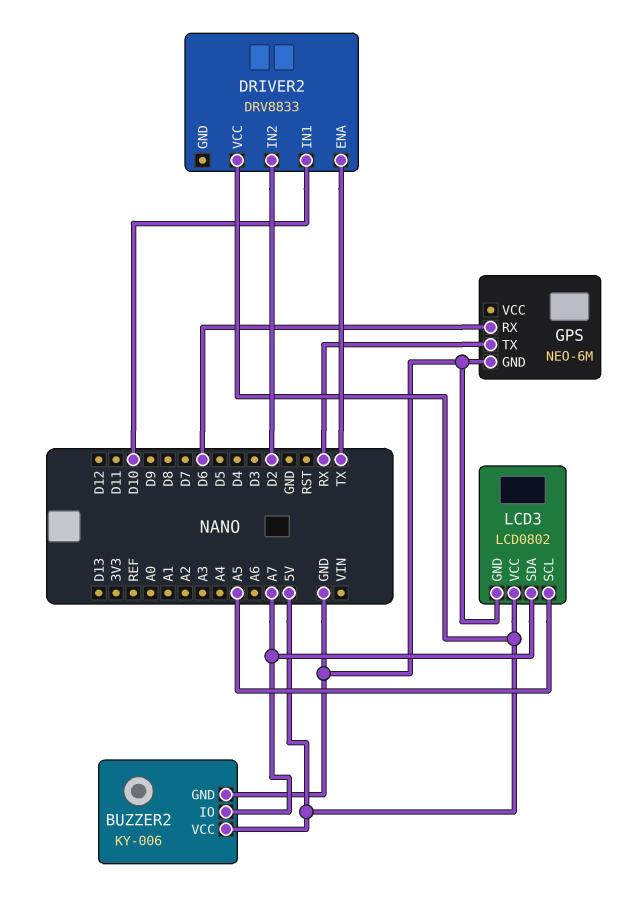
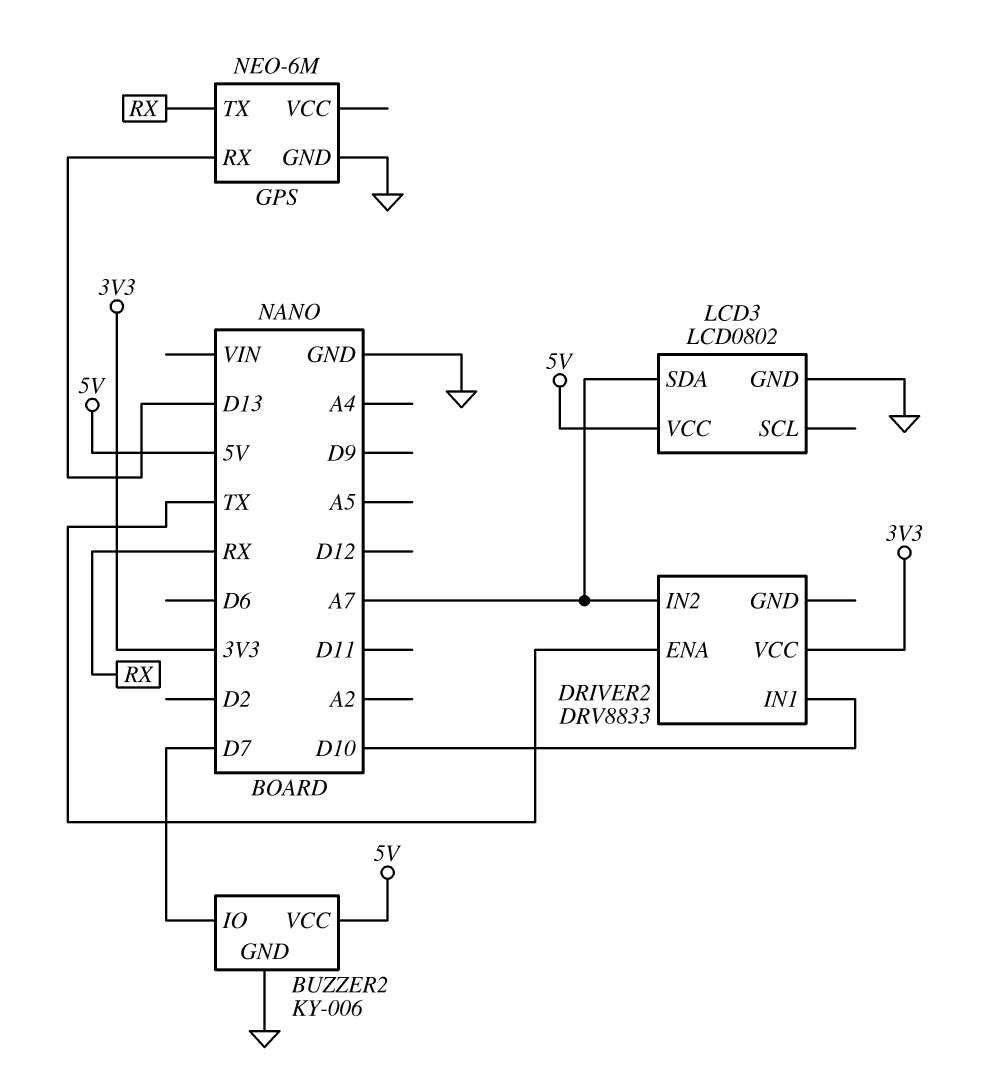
BUZZER2 pin IO: A7 -> D7
DRIVER2 pin IN2: D2 -> A7
DRIVER2 pin VCC: 5V -> 3V3
GPS pin RX: D6 -> D13
LCD3 pin SCL: A5 -> none

